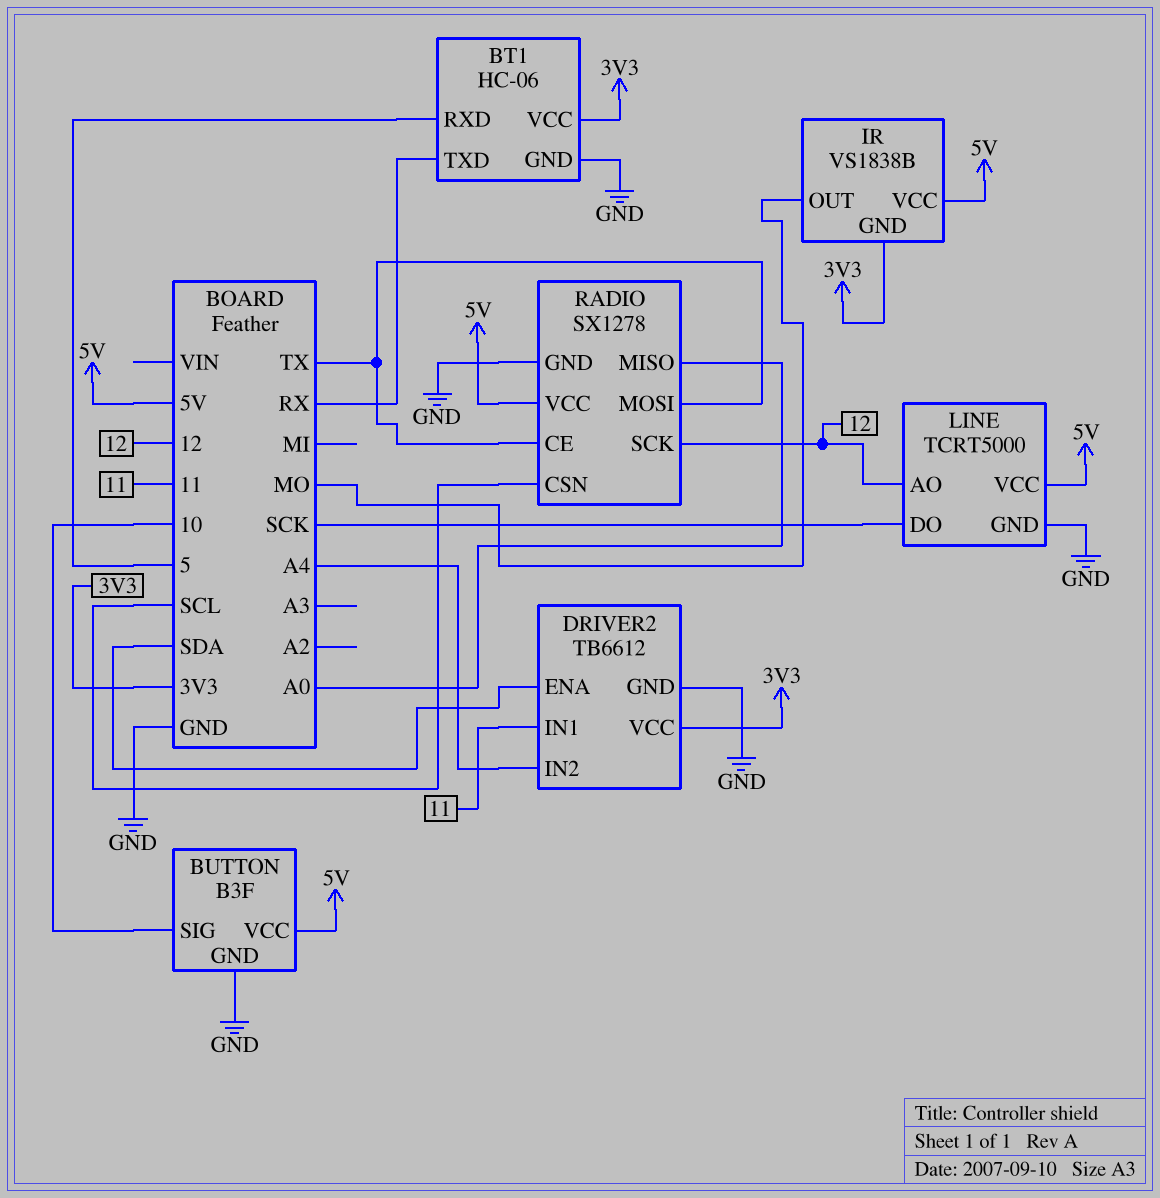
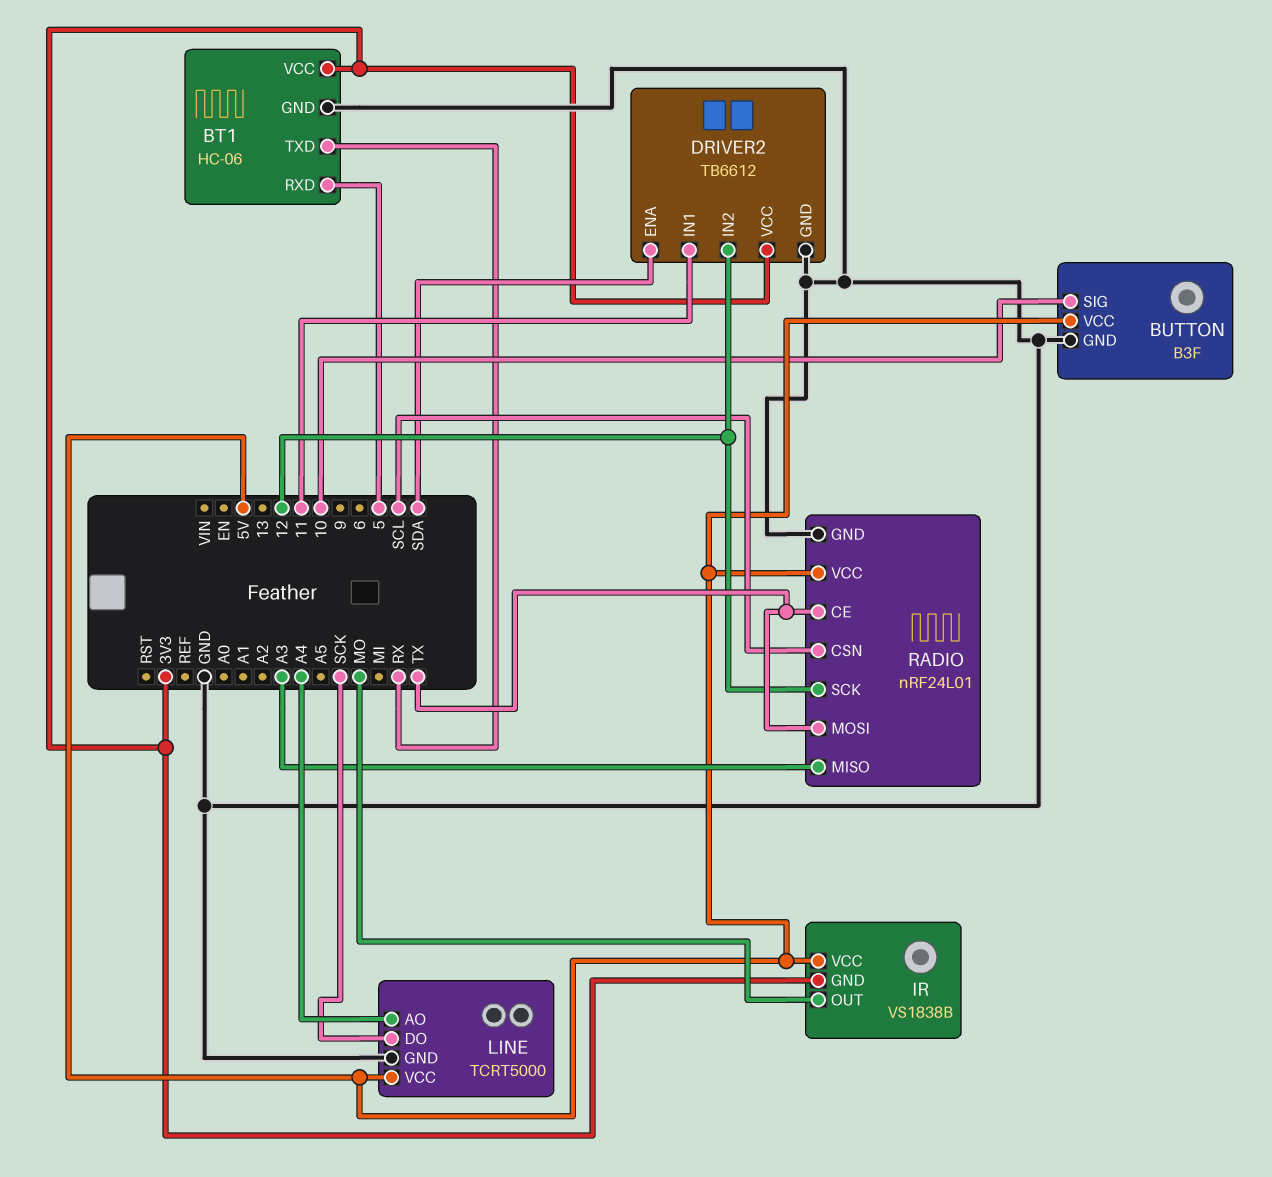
DRIVER2 pin IN2: A4 -> 12
LINE pin AO: 12 -> A4
RADIO: SX1278 -> nRF24L01
RADIO pin MISO: A0 -> A3

